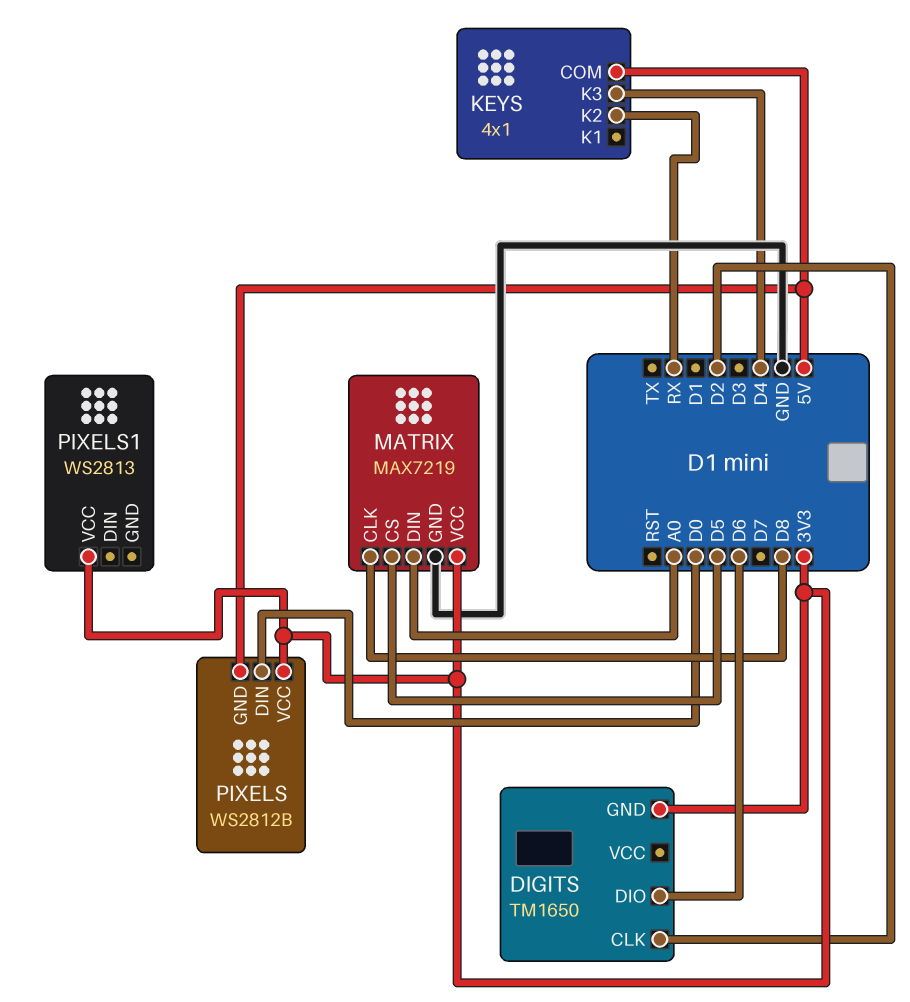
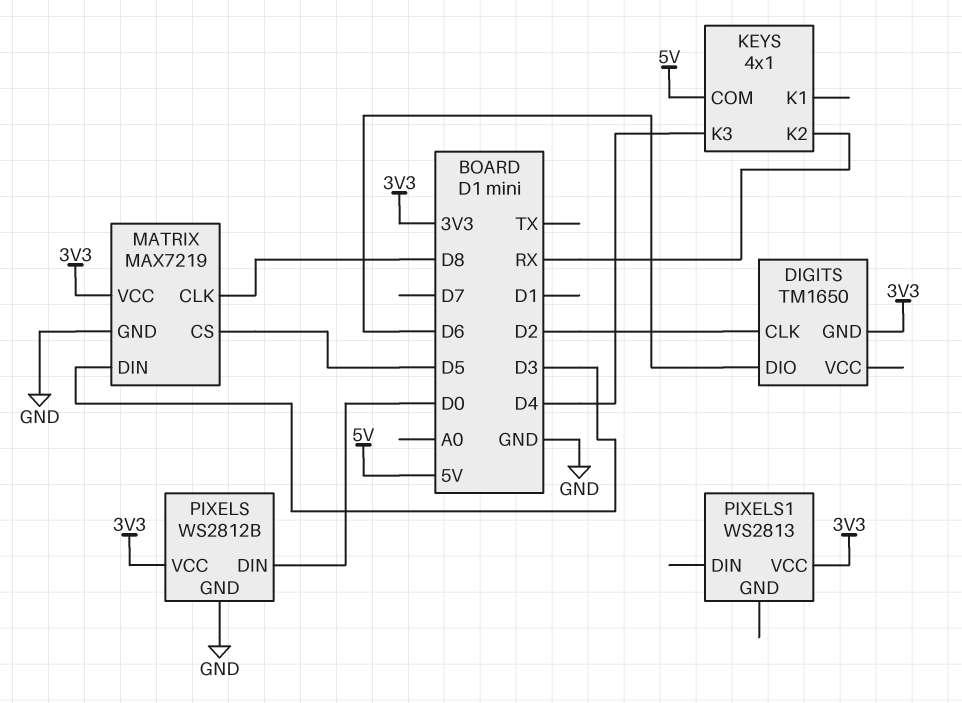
MATRIX pin DIN: A0 -> D3
PIXELS pin GND: 5V -> GND

